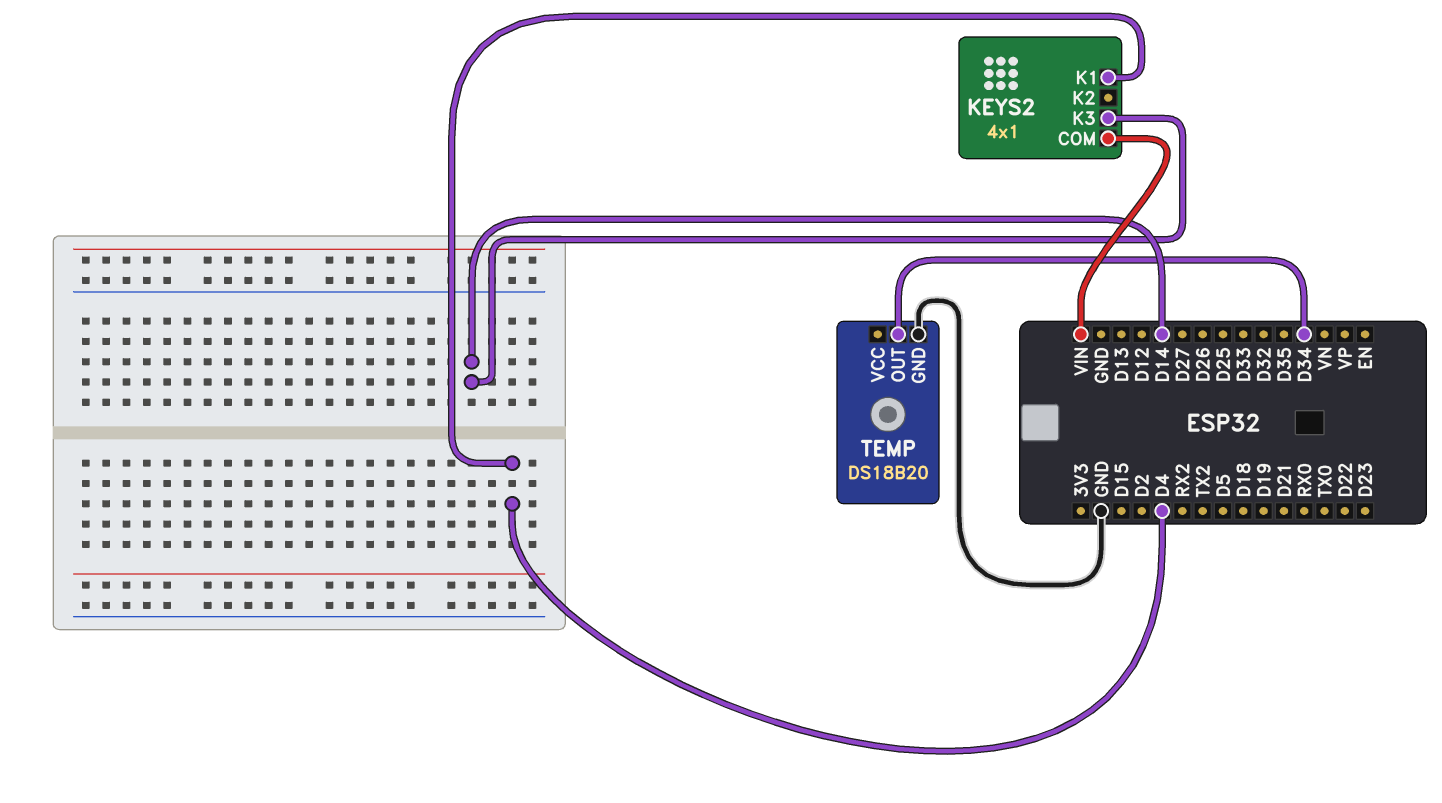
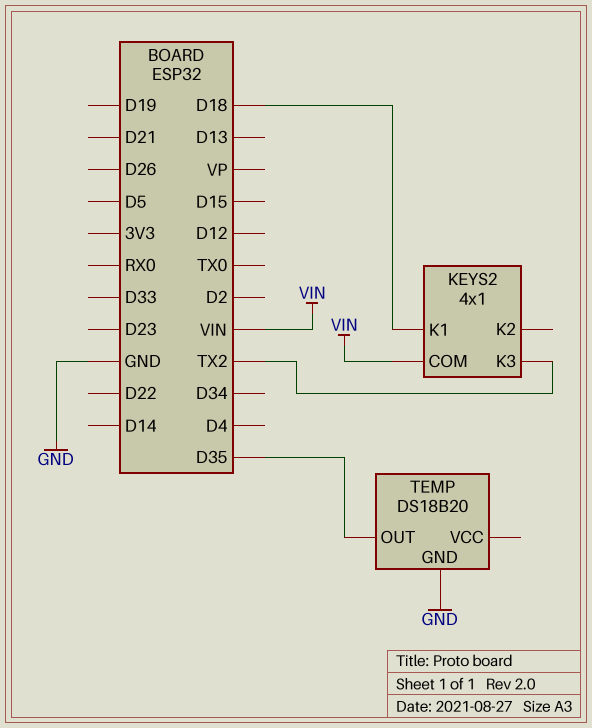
KEYS2 pin K1: D4 -> D18
KEYS2 pin K3: D14 -> TX2
TEMP pin OUT: D34 -> D35

